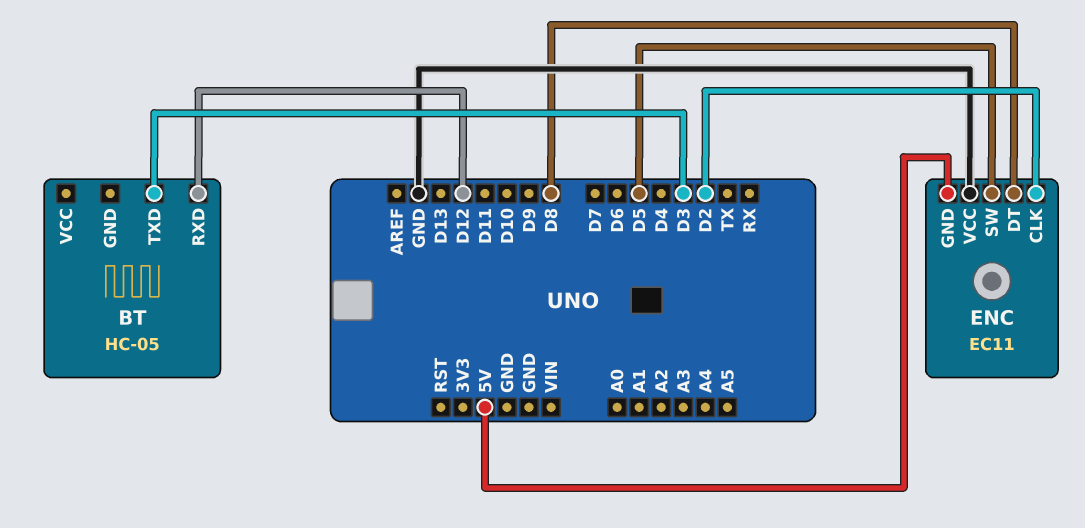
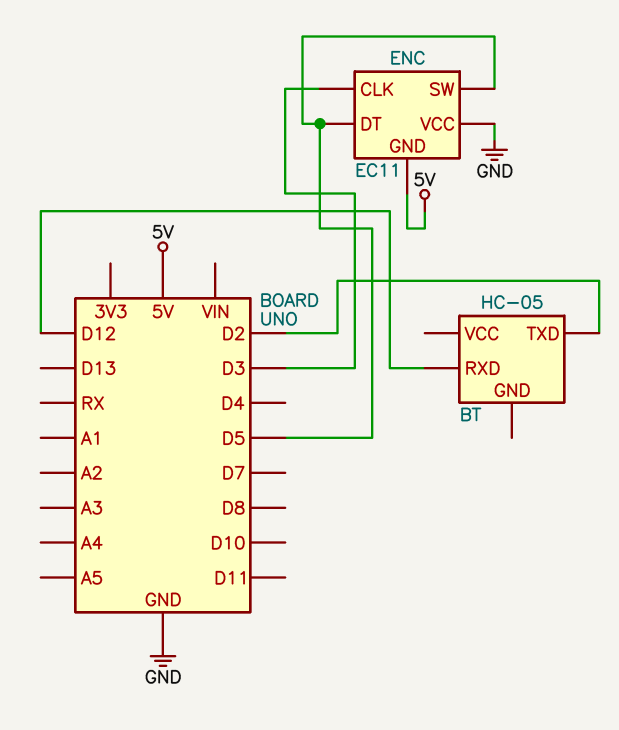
BT pin TXD: D3 -> D2
ENC pin CLK: D2 -> D3
ENC pin DT: D8 -> D5

